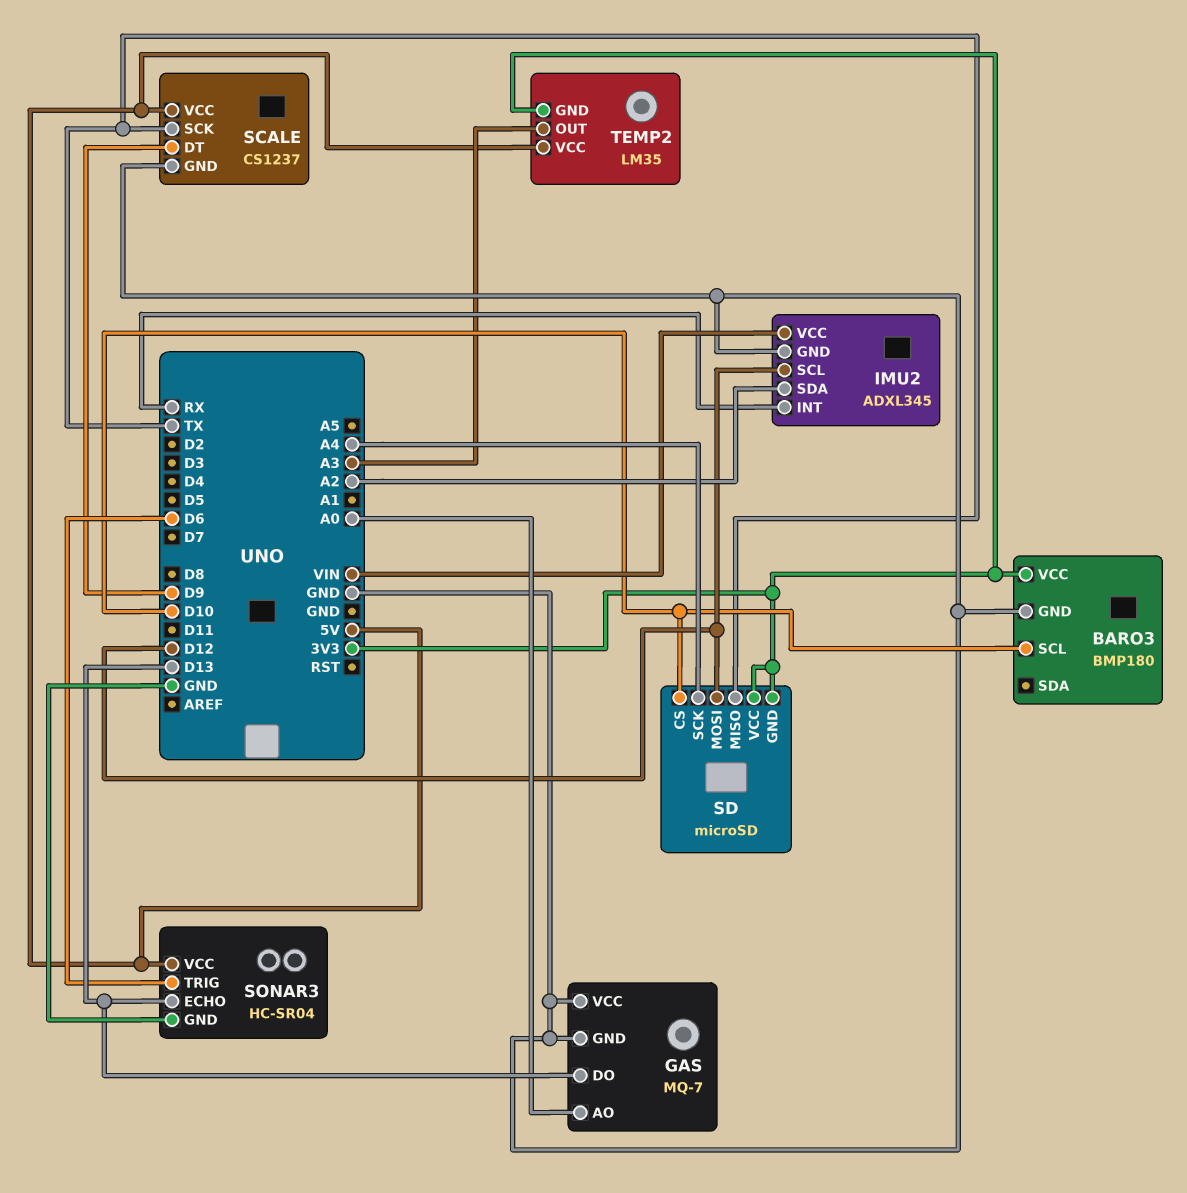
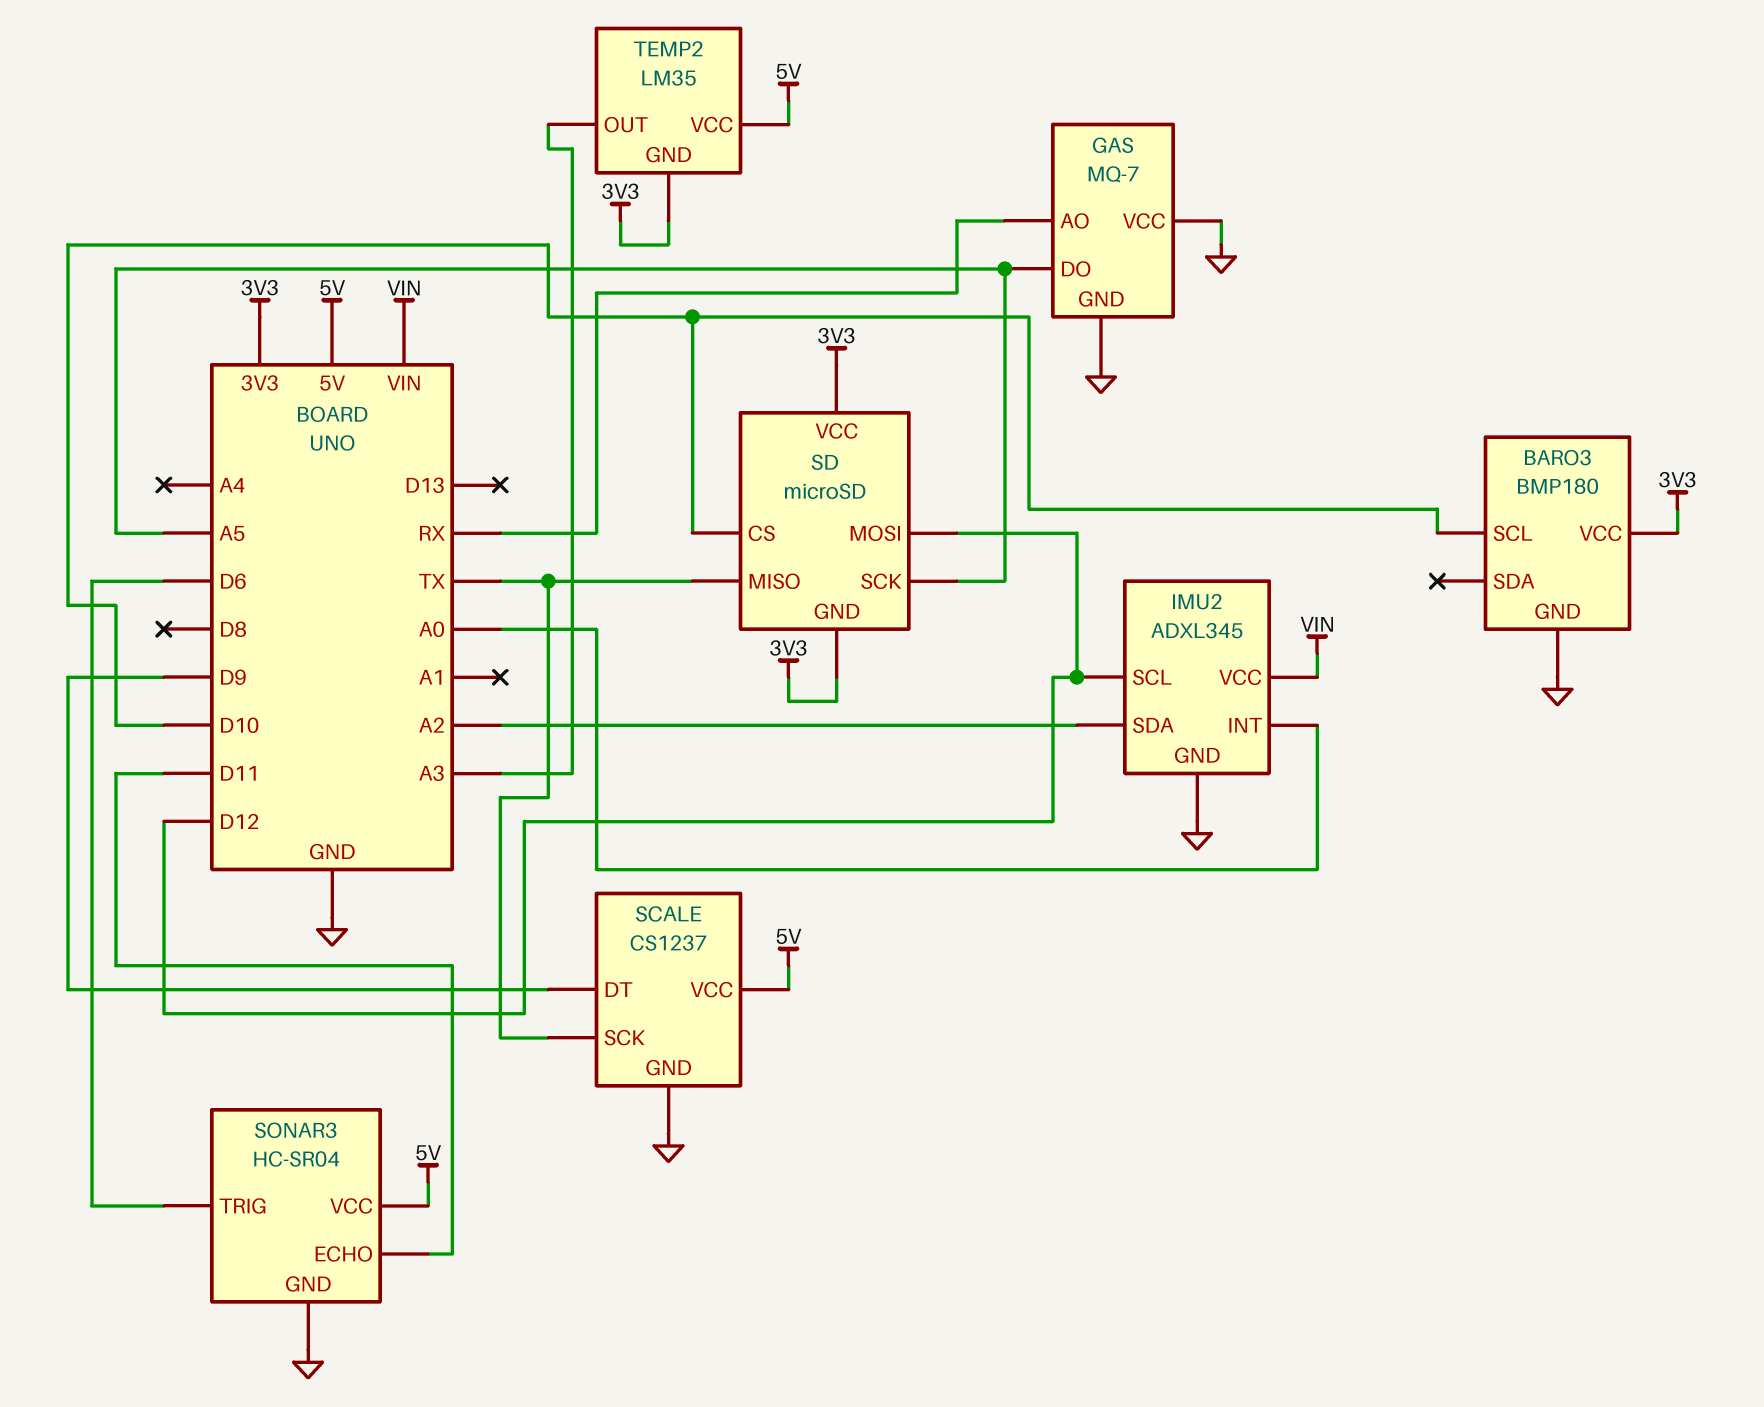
GAS pin AO: A0 -> RX
GAS pin DO: D13 -> A5
IMU2 pin INT: RX -> A0
SD pin SCK: A4 -> A5
SONAR3 pin ECHO: D13 -> D11

